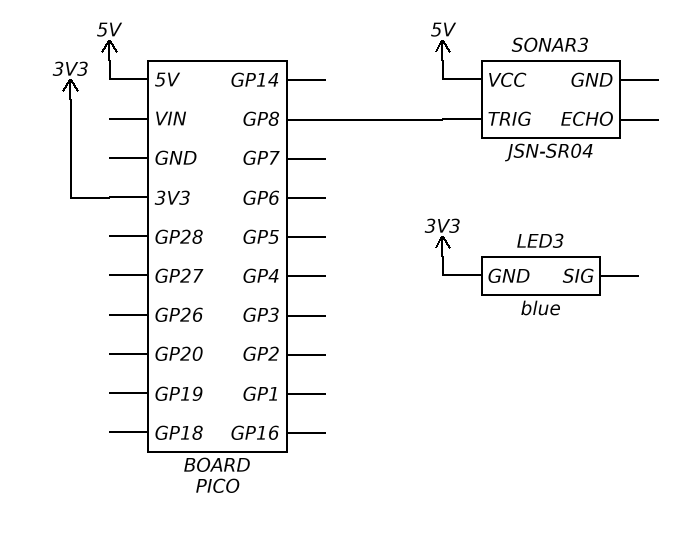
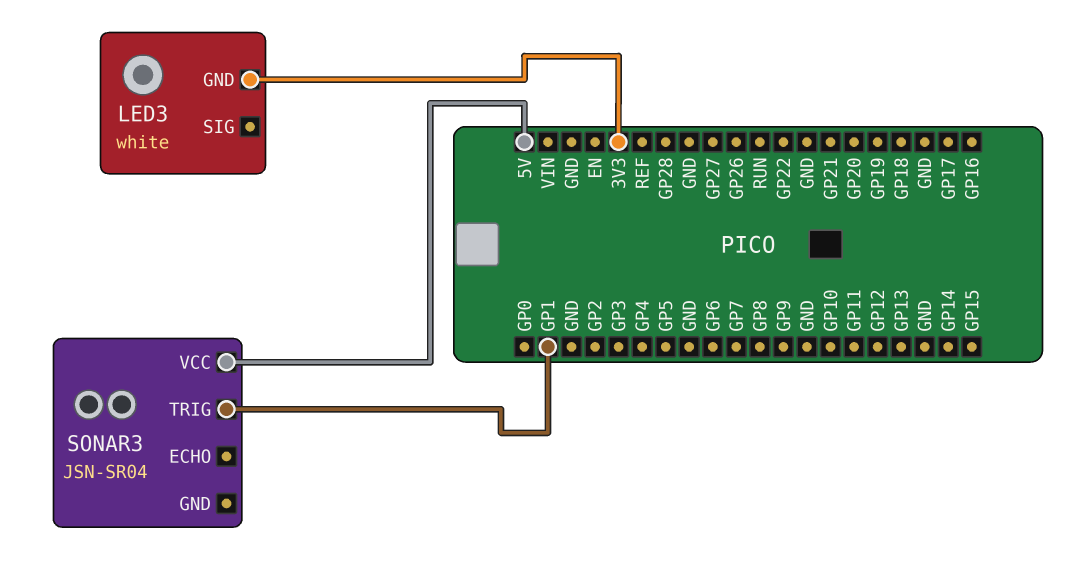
LED3: blue -> white
SONAR3 pin TRIG: GP8 -> GP1

